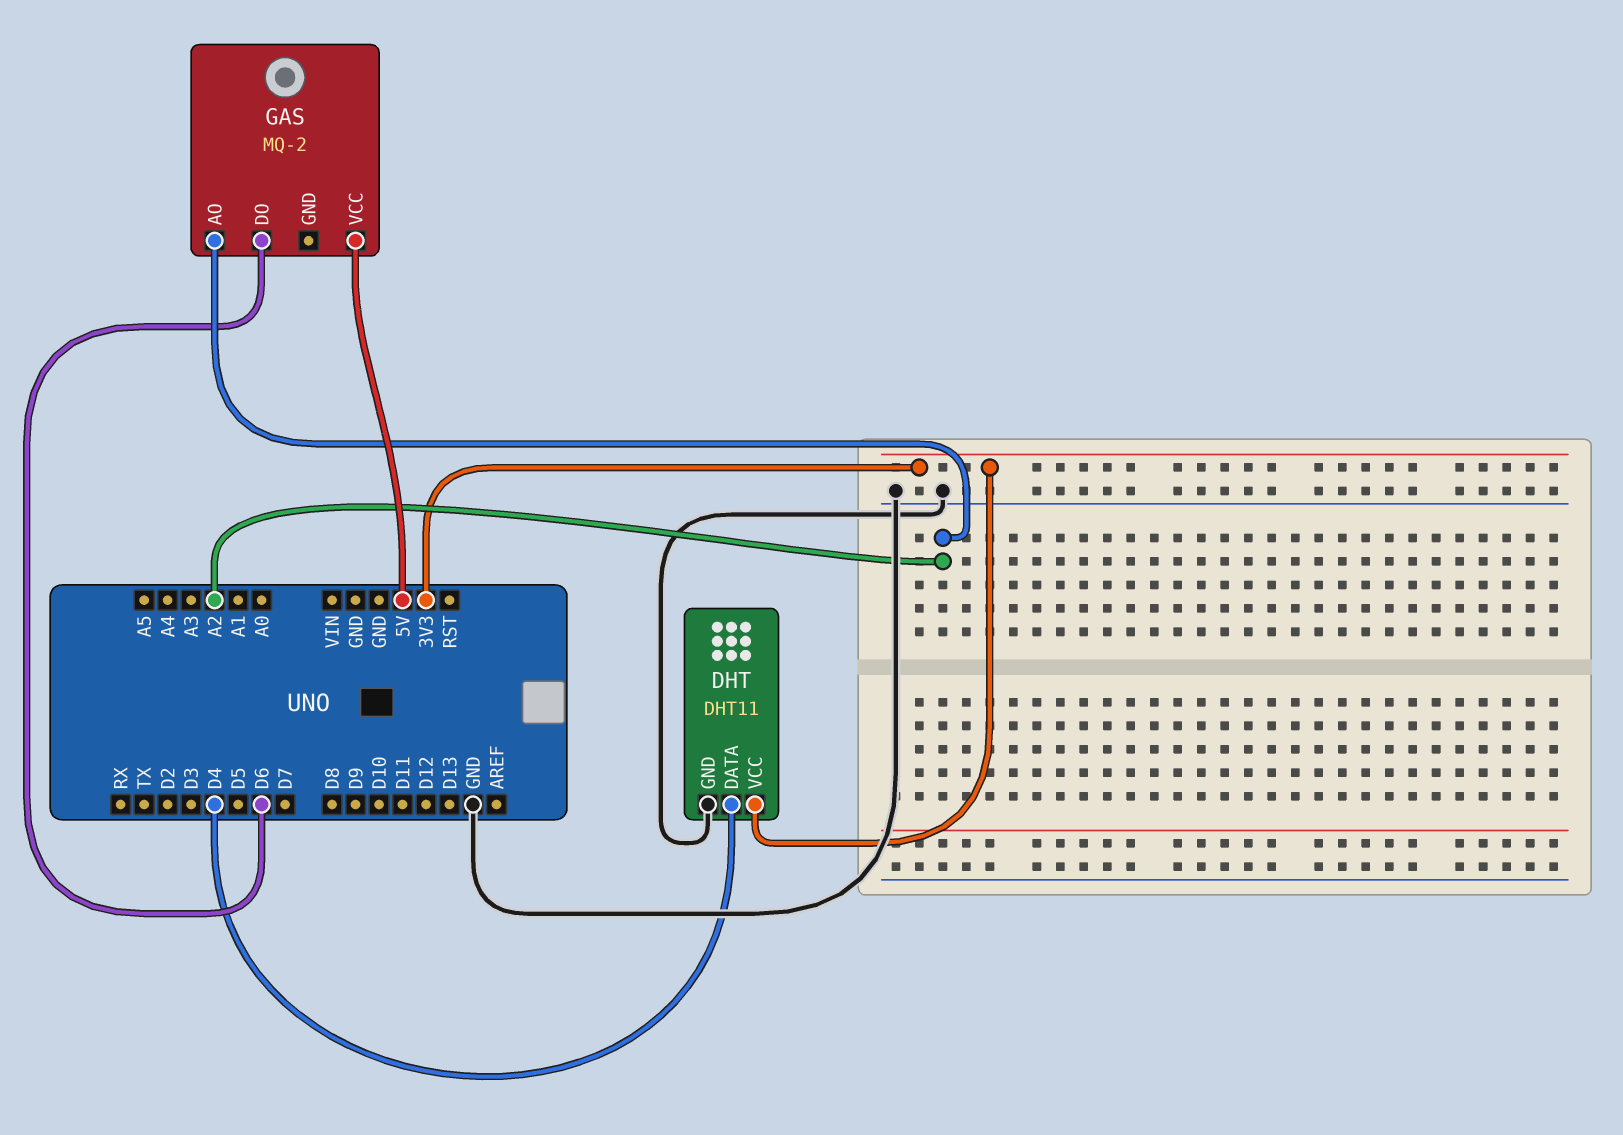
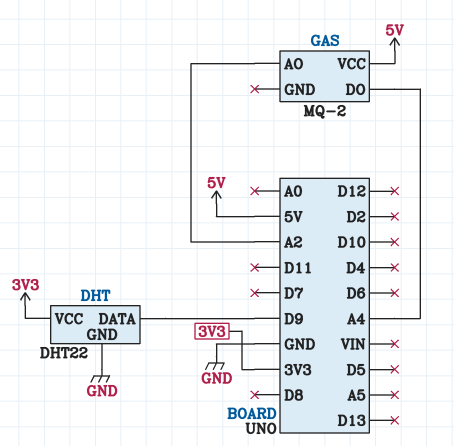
DHT: DHT11 -> DHT22
DHT pin DATA: D4 -> D9
GAS pin DO: D6 -> A4

